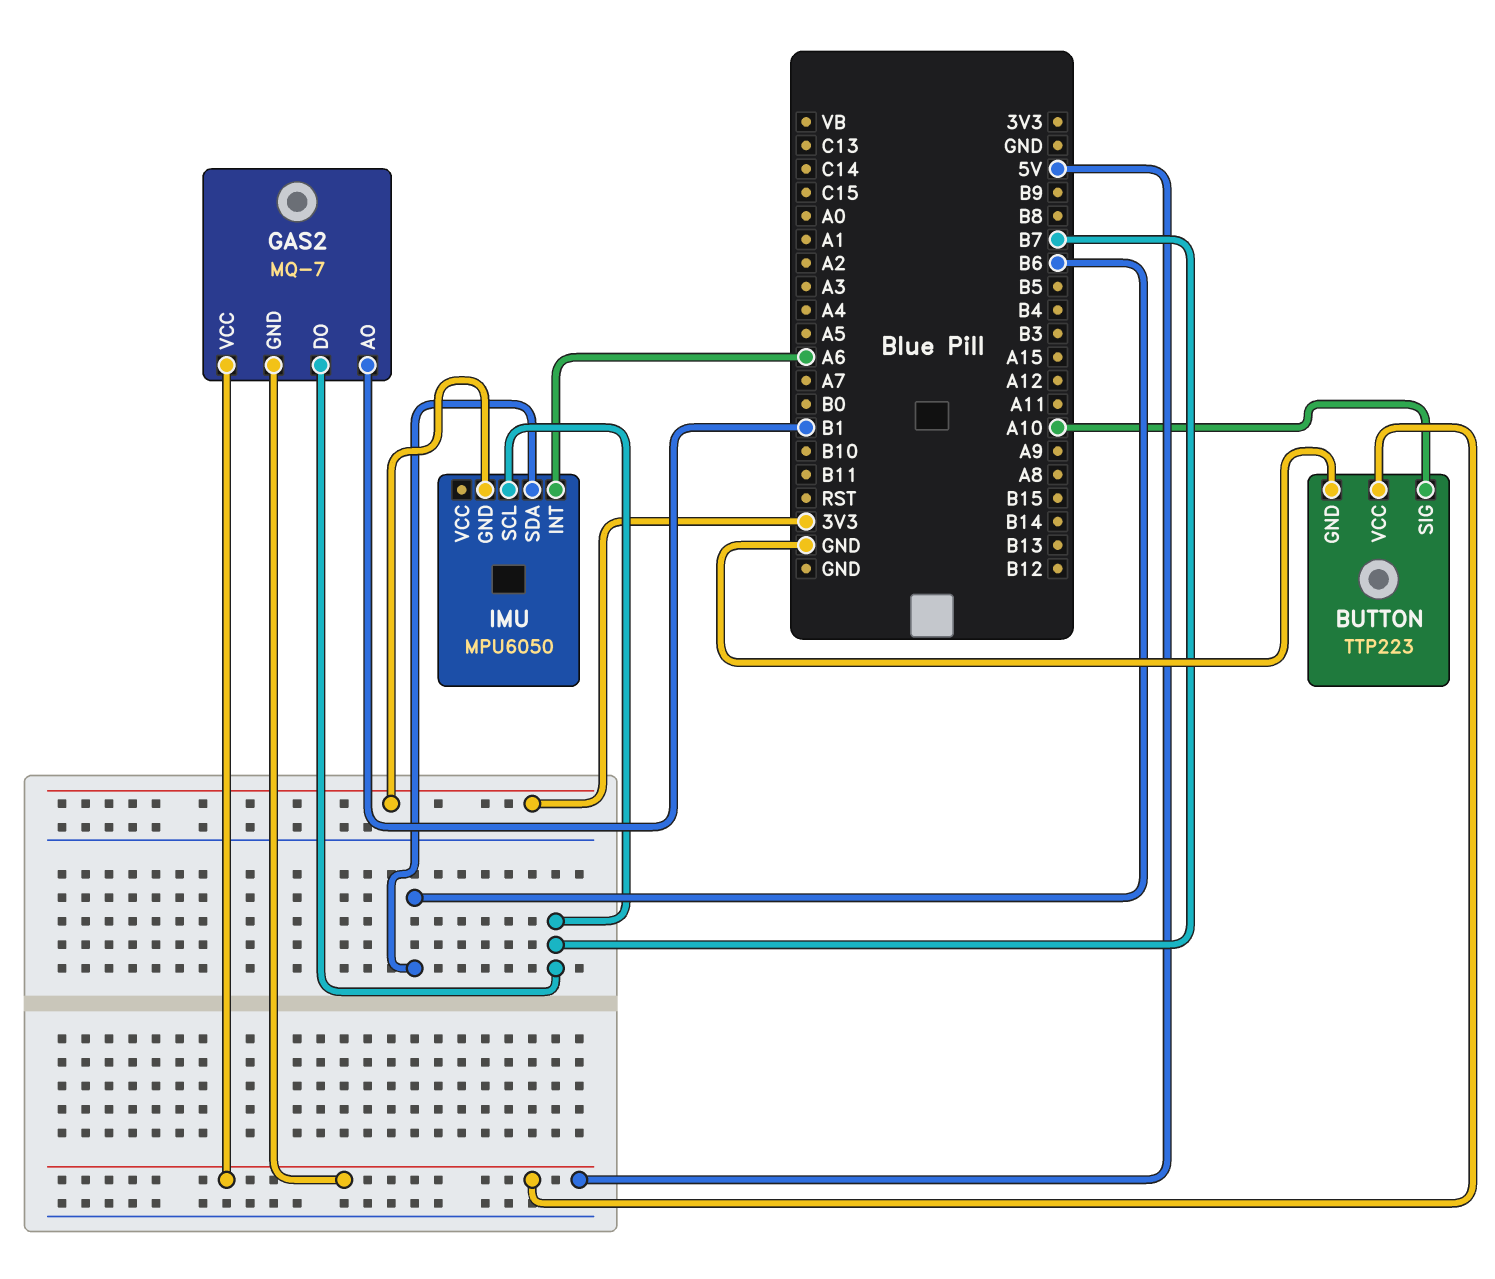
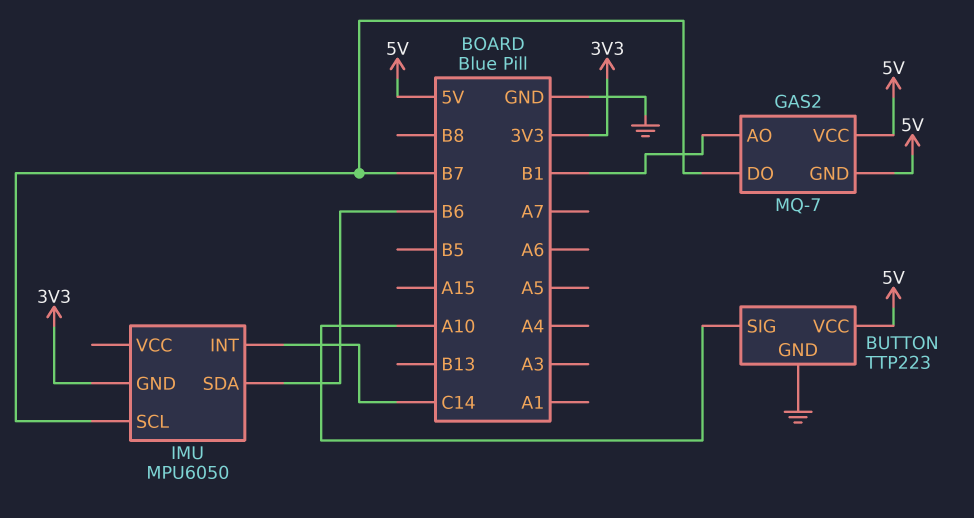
IMU pin INT: A6 -> C14

